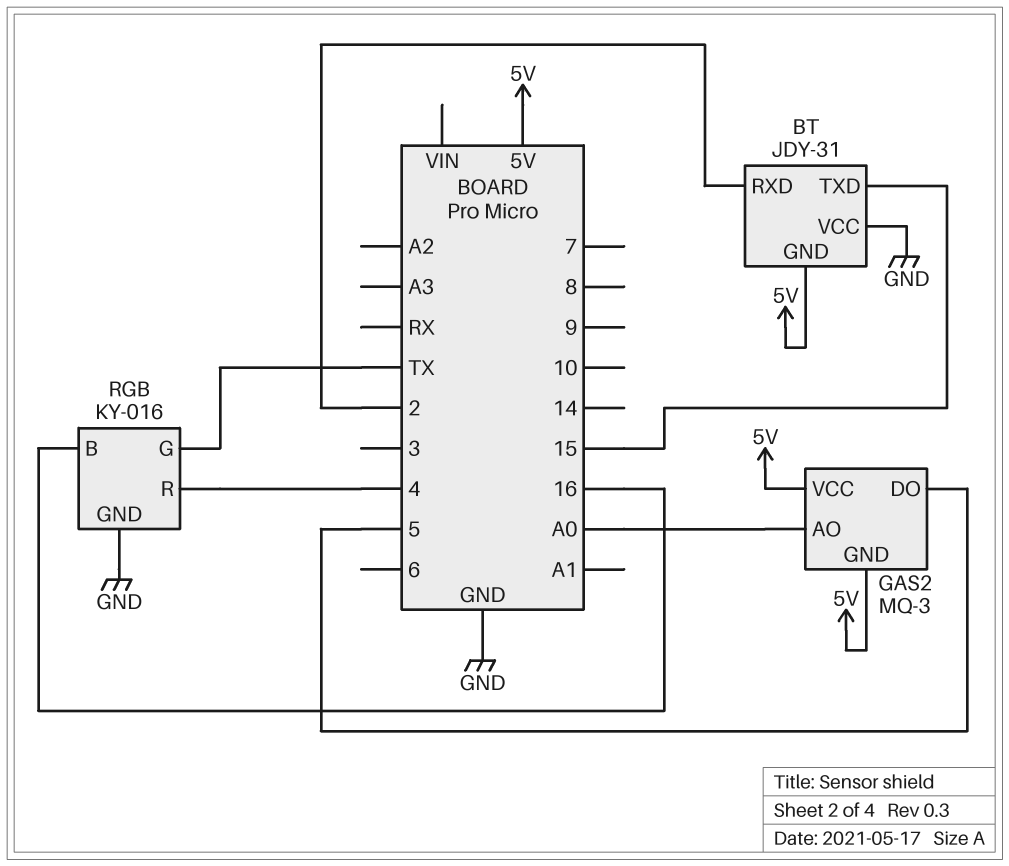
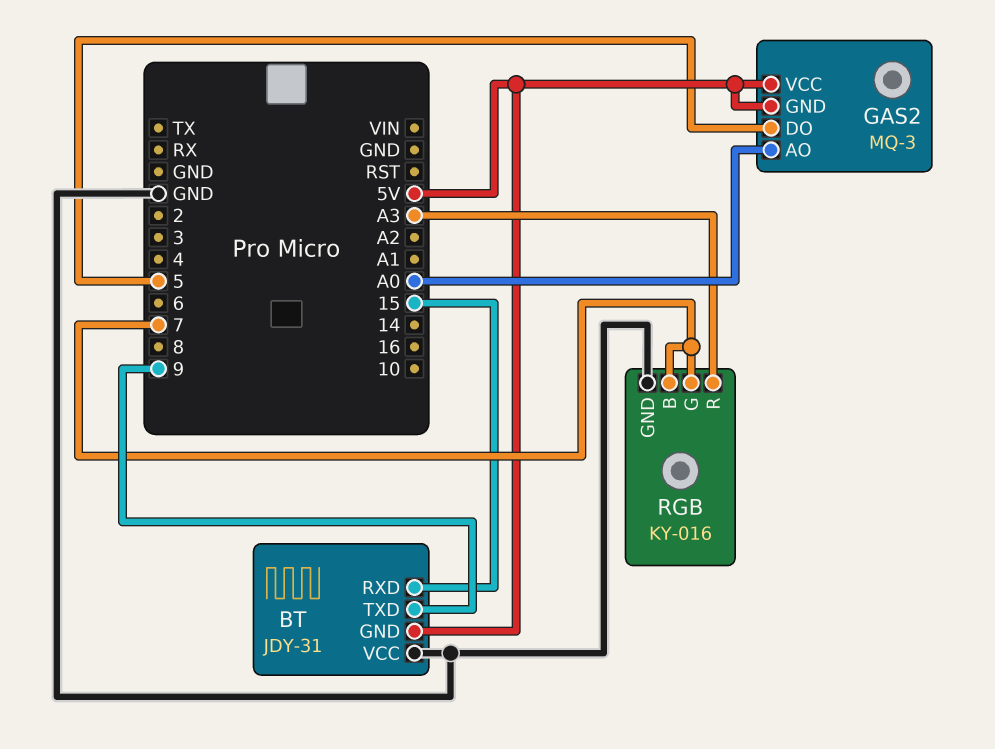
BT pin RXD: 2 -> 15
BT pin TXD: 15 -> 9
RGB pin B: 16 -> 7
RGB pin G: TX -> 7
RGB pin R: 4 -> A3

